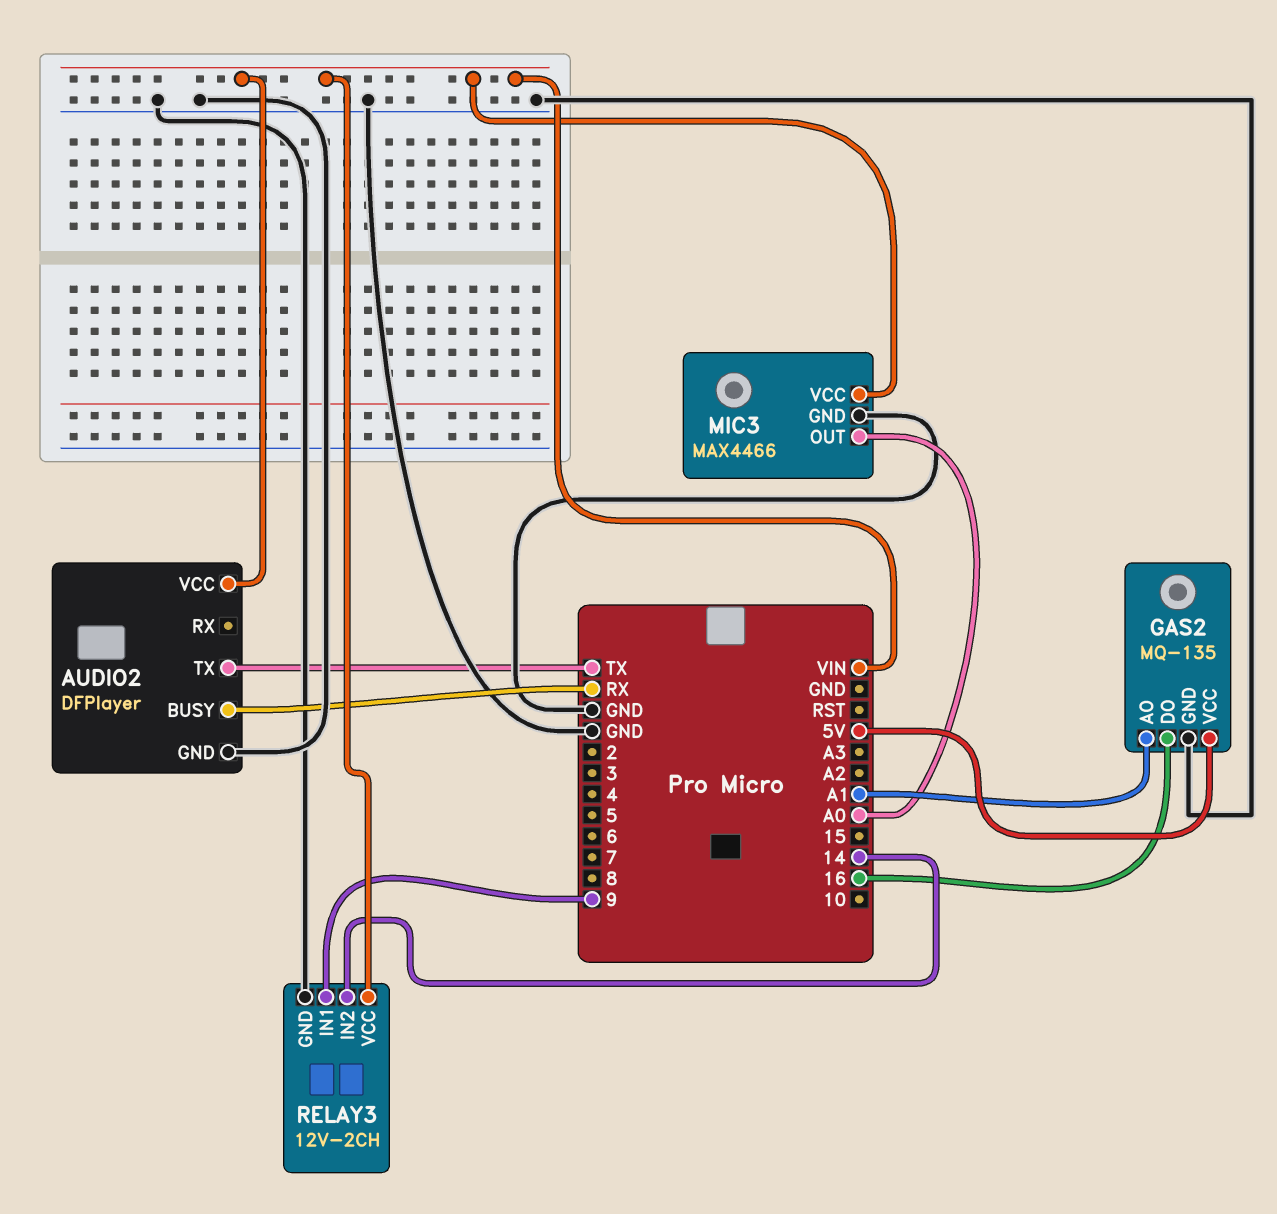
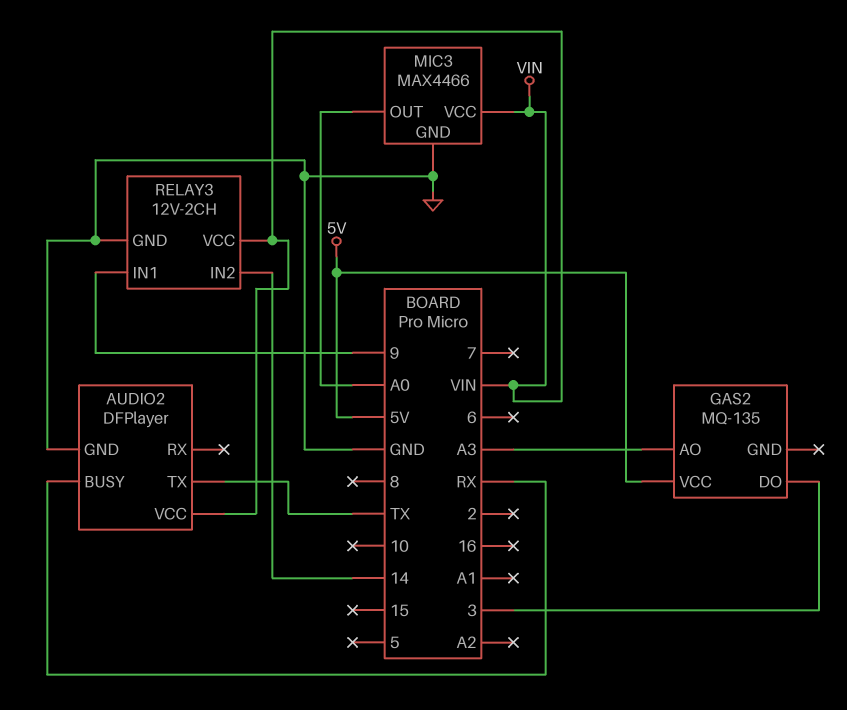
GAS2 pin AO: A1 -> A3
GAS2 pin DO: 16 -> 3
GAS2 pin GND: GND -> none

